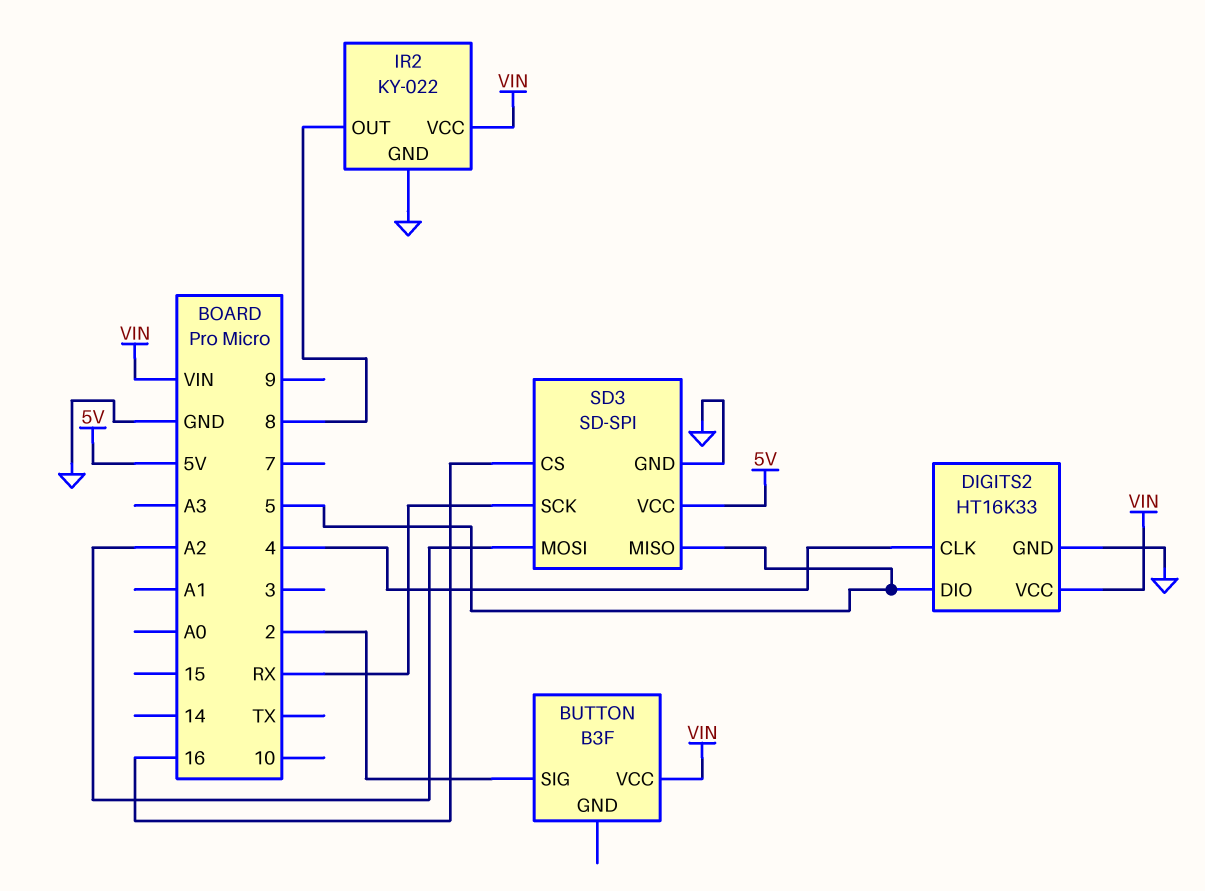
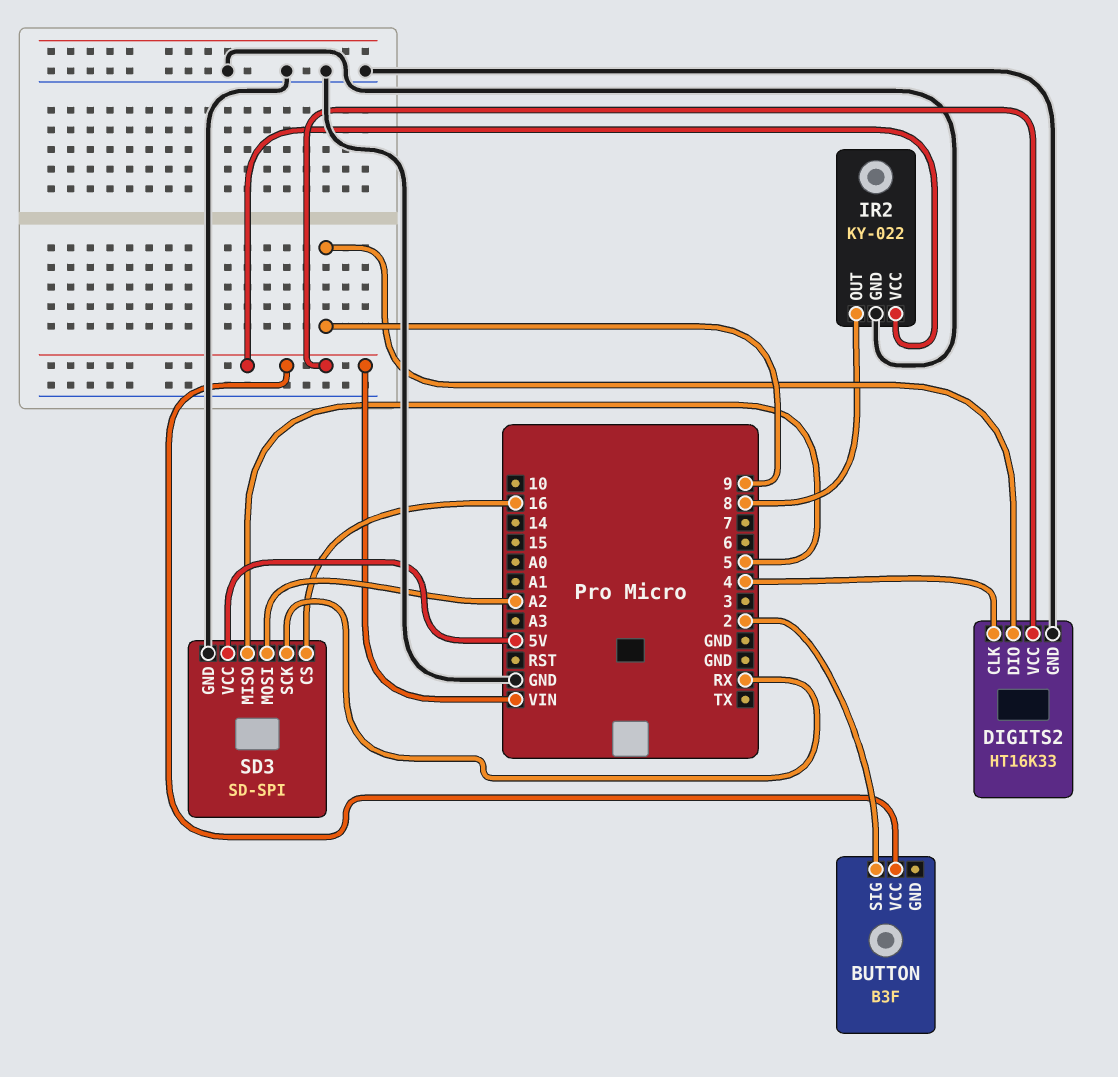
DIGITS2 pin DIO: 5 -> 9

